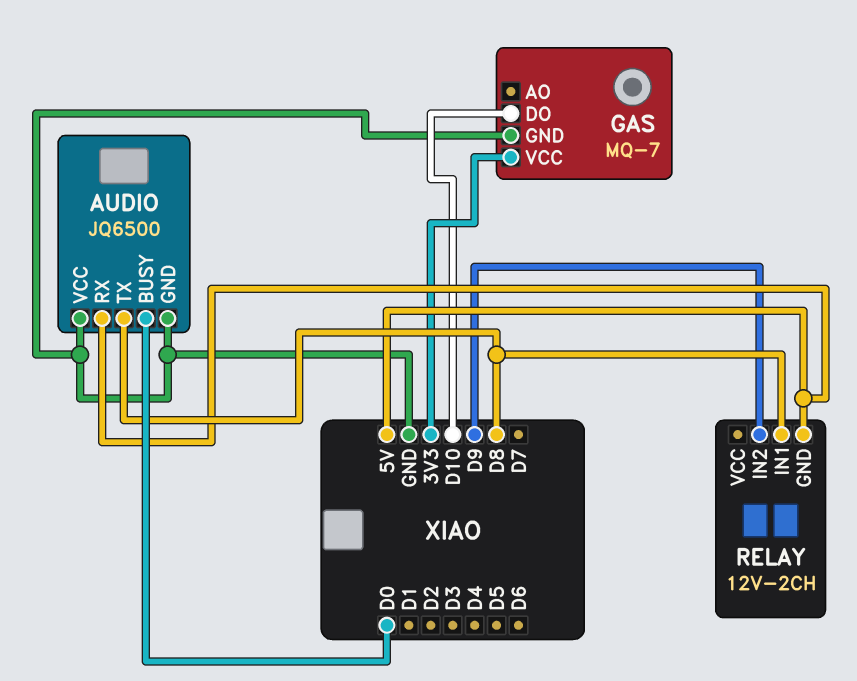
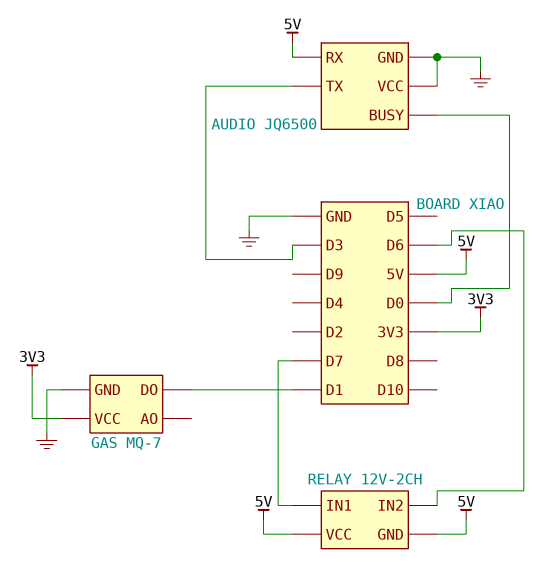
AUDIO pin TX: D8 -> D3
GAS pin DO: D10 -> D1
RELAY pin IN1: D8 -> D7
RELAY pin IN2: D9 -> D6
RELAY pin VCC: none -> 5V

